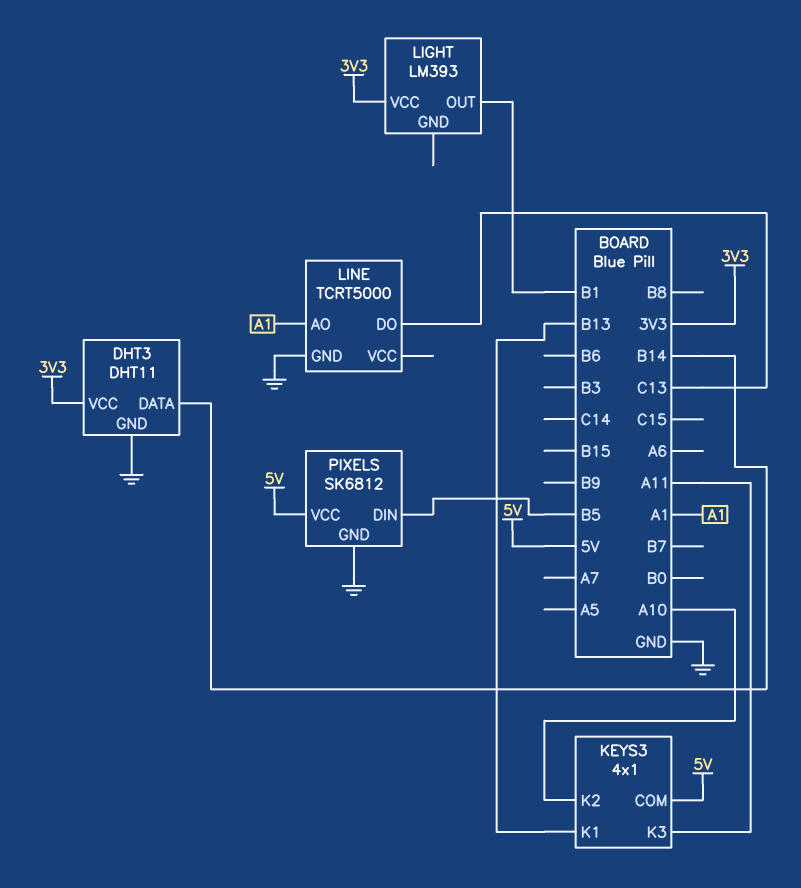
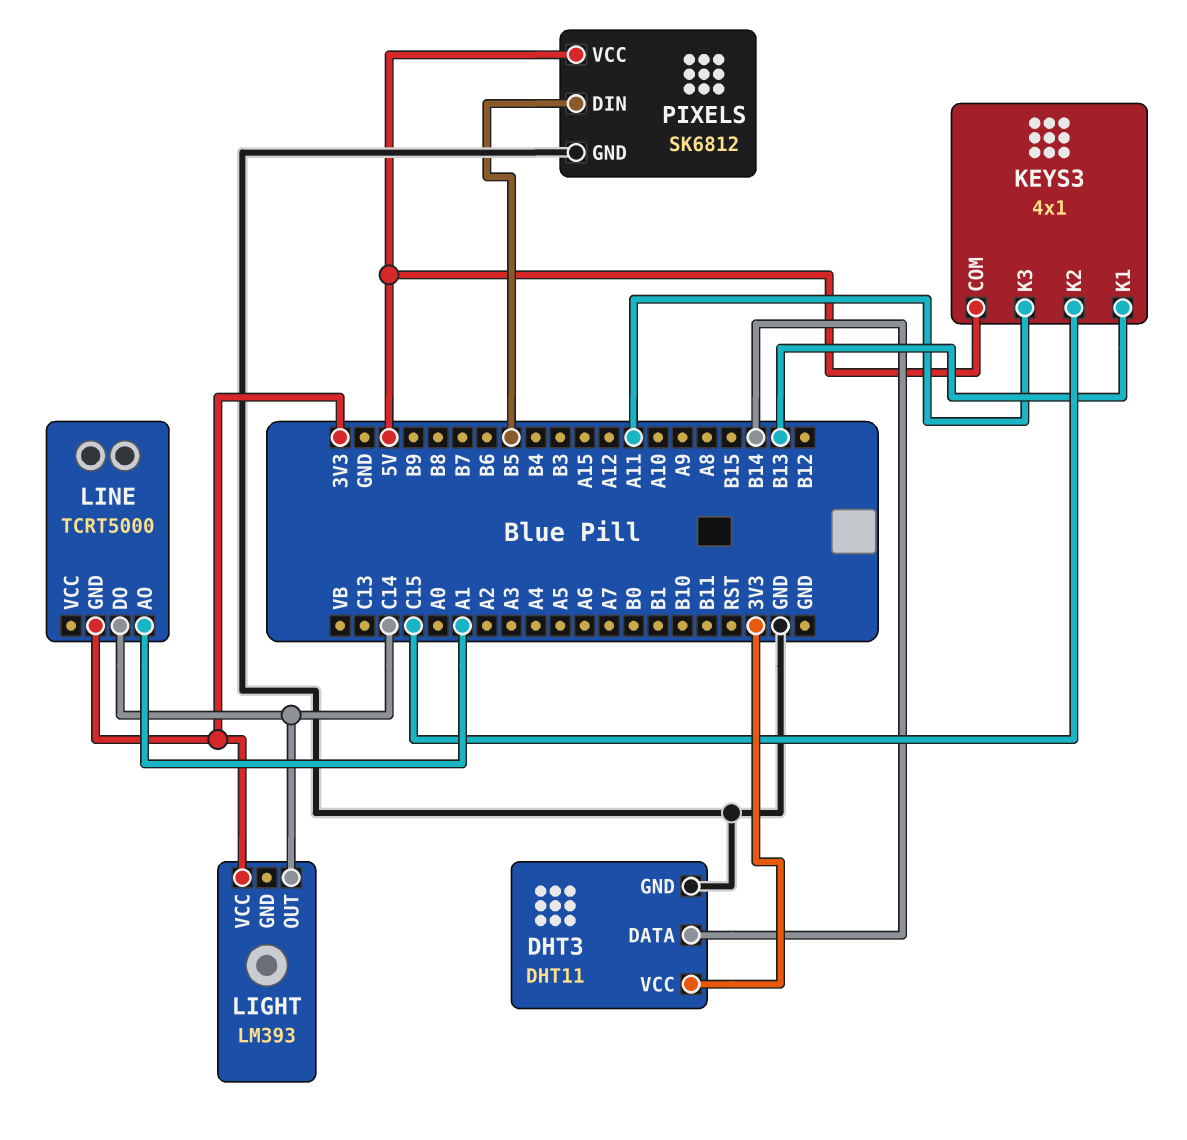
KEYS3 pin K2: A10 -> C15
LIGHT pin OUT: B1 -> C14
LINE pin DO: C13 -> C14
LINE pin GND: GND -> 3V3

